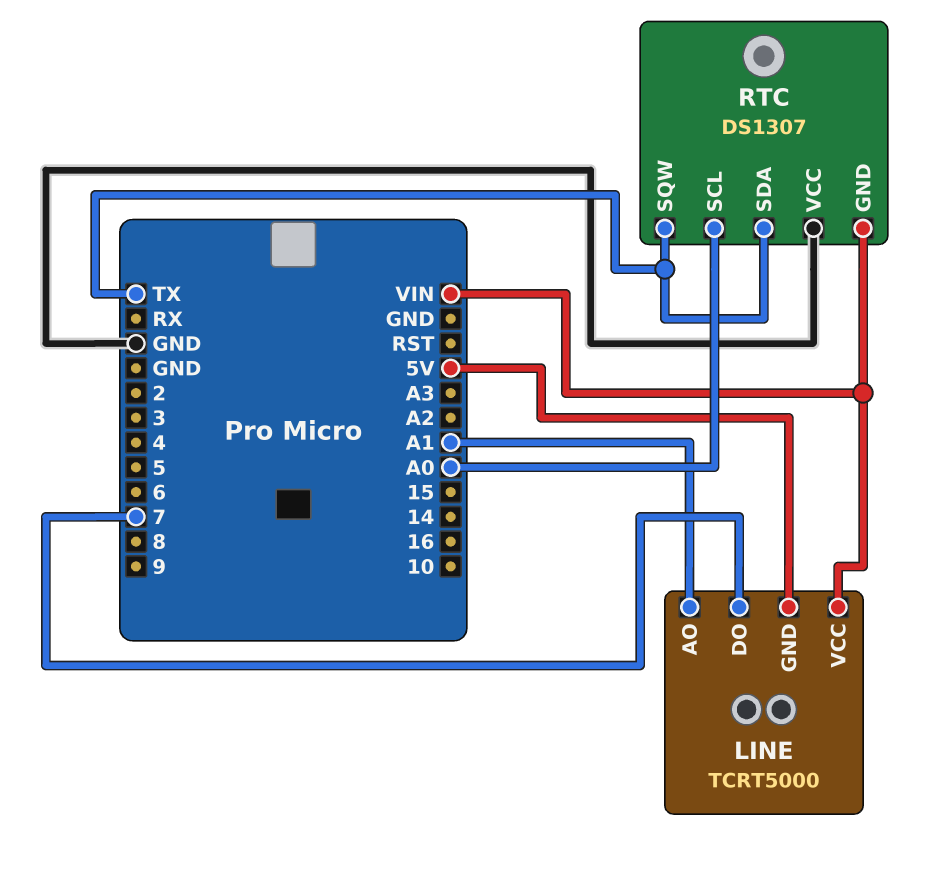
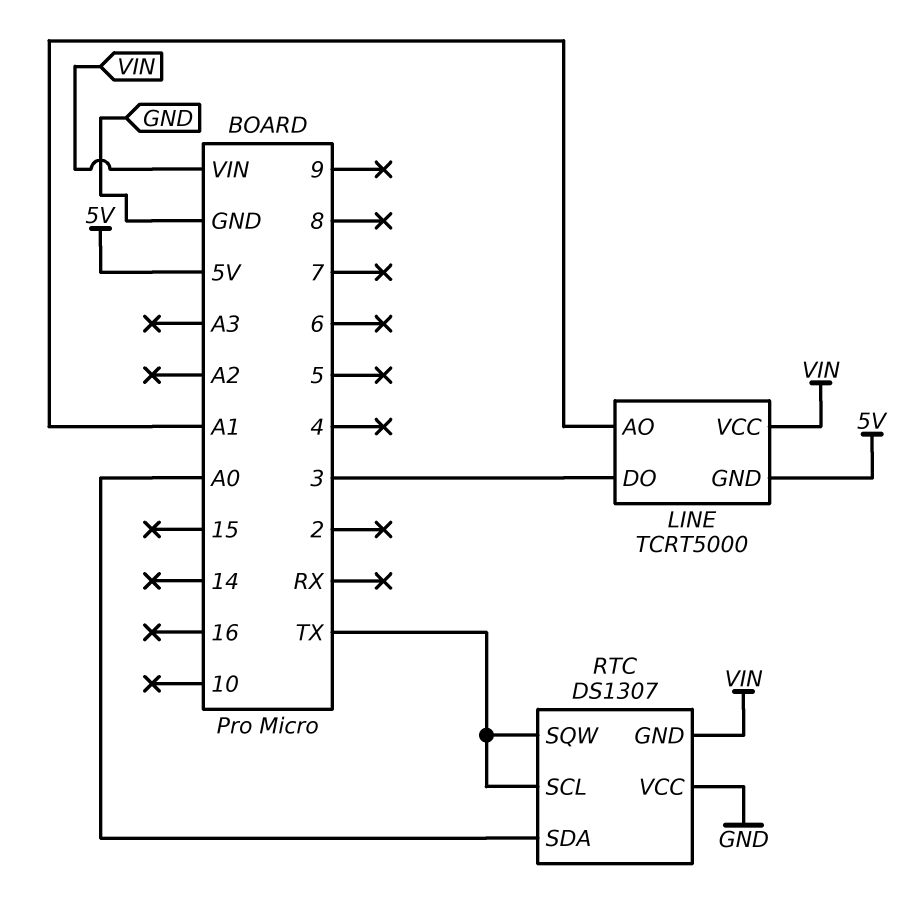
LINE pin DO: 7 -> 3
RTC pin SCL: A0 -> TX
RTC pin SDA: TX -> A0

